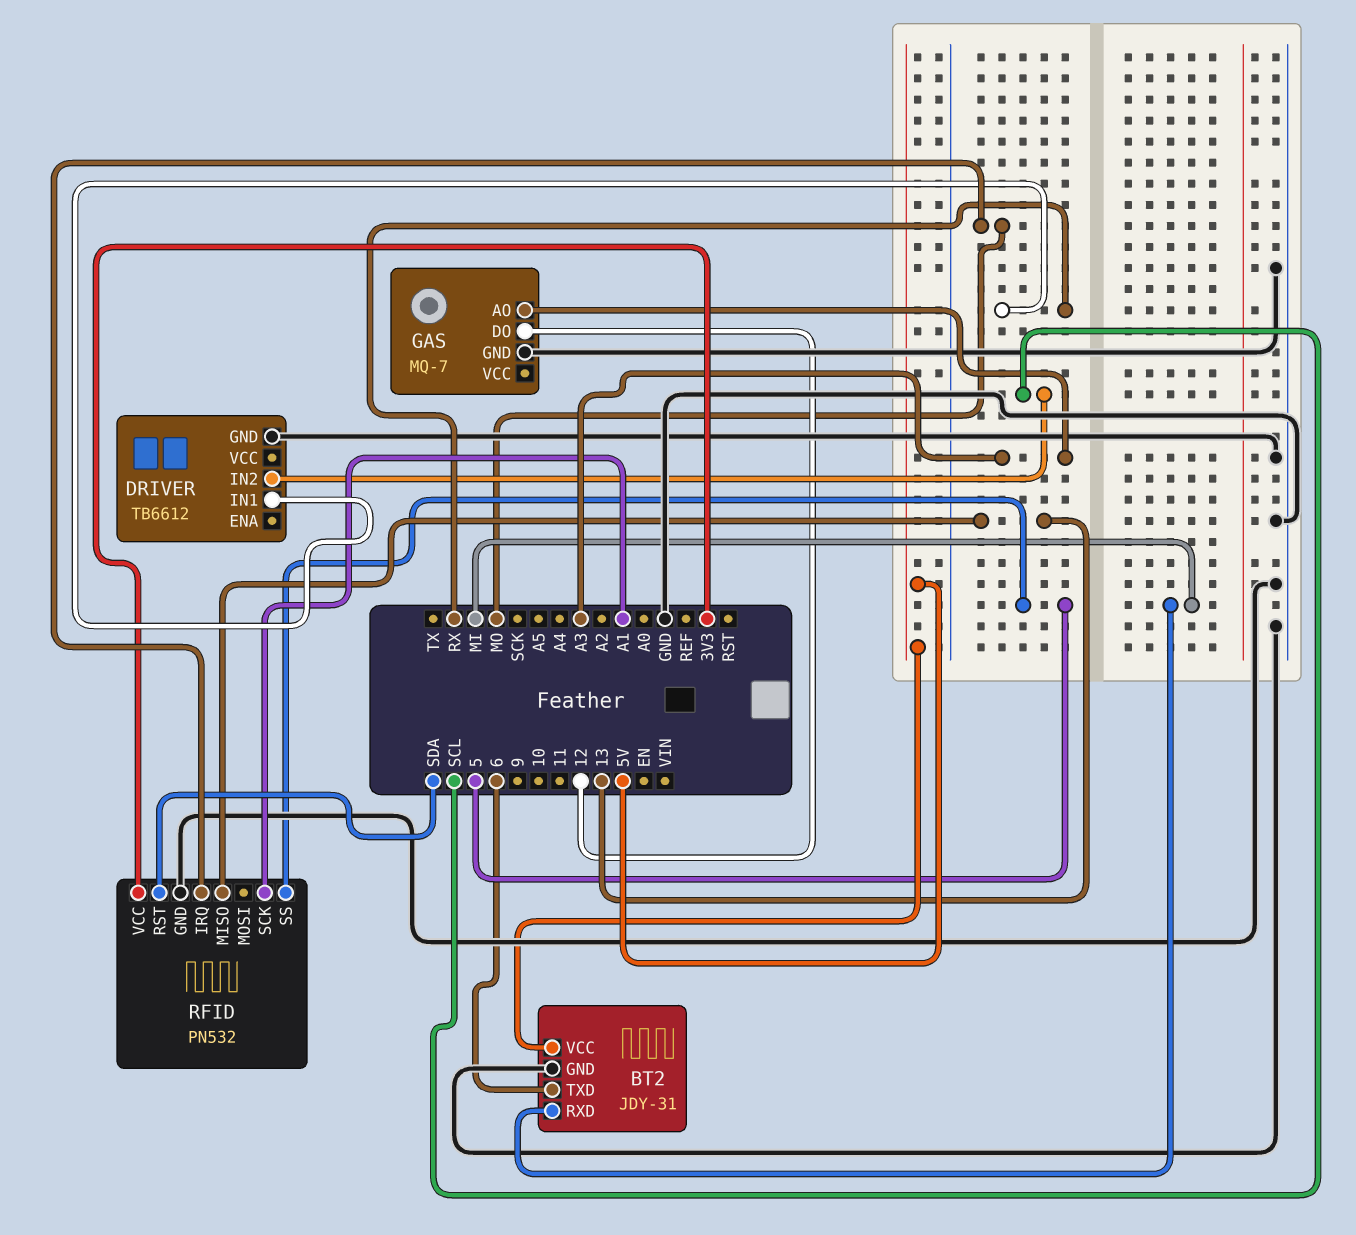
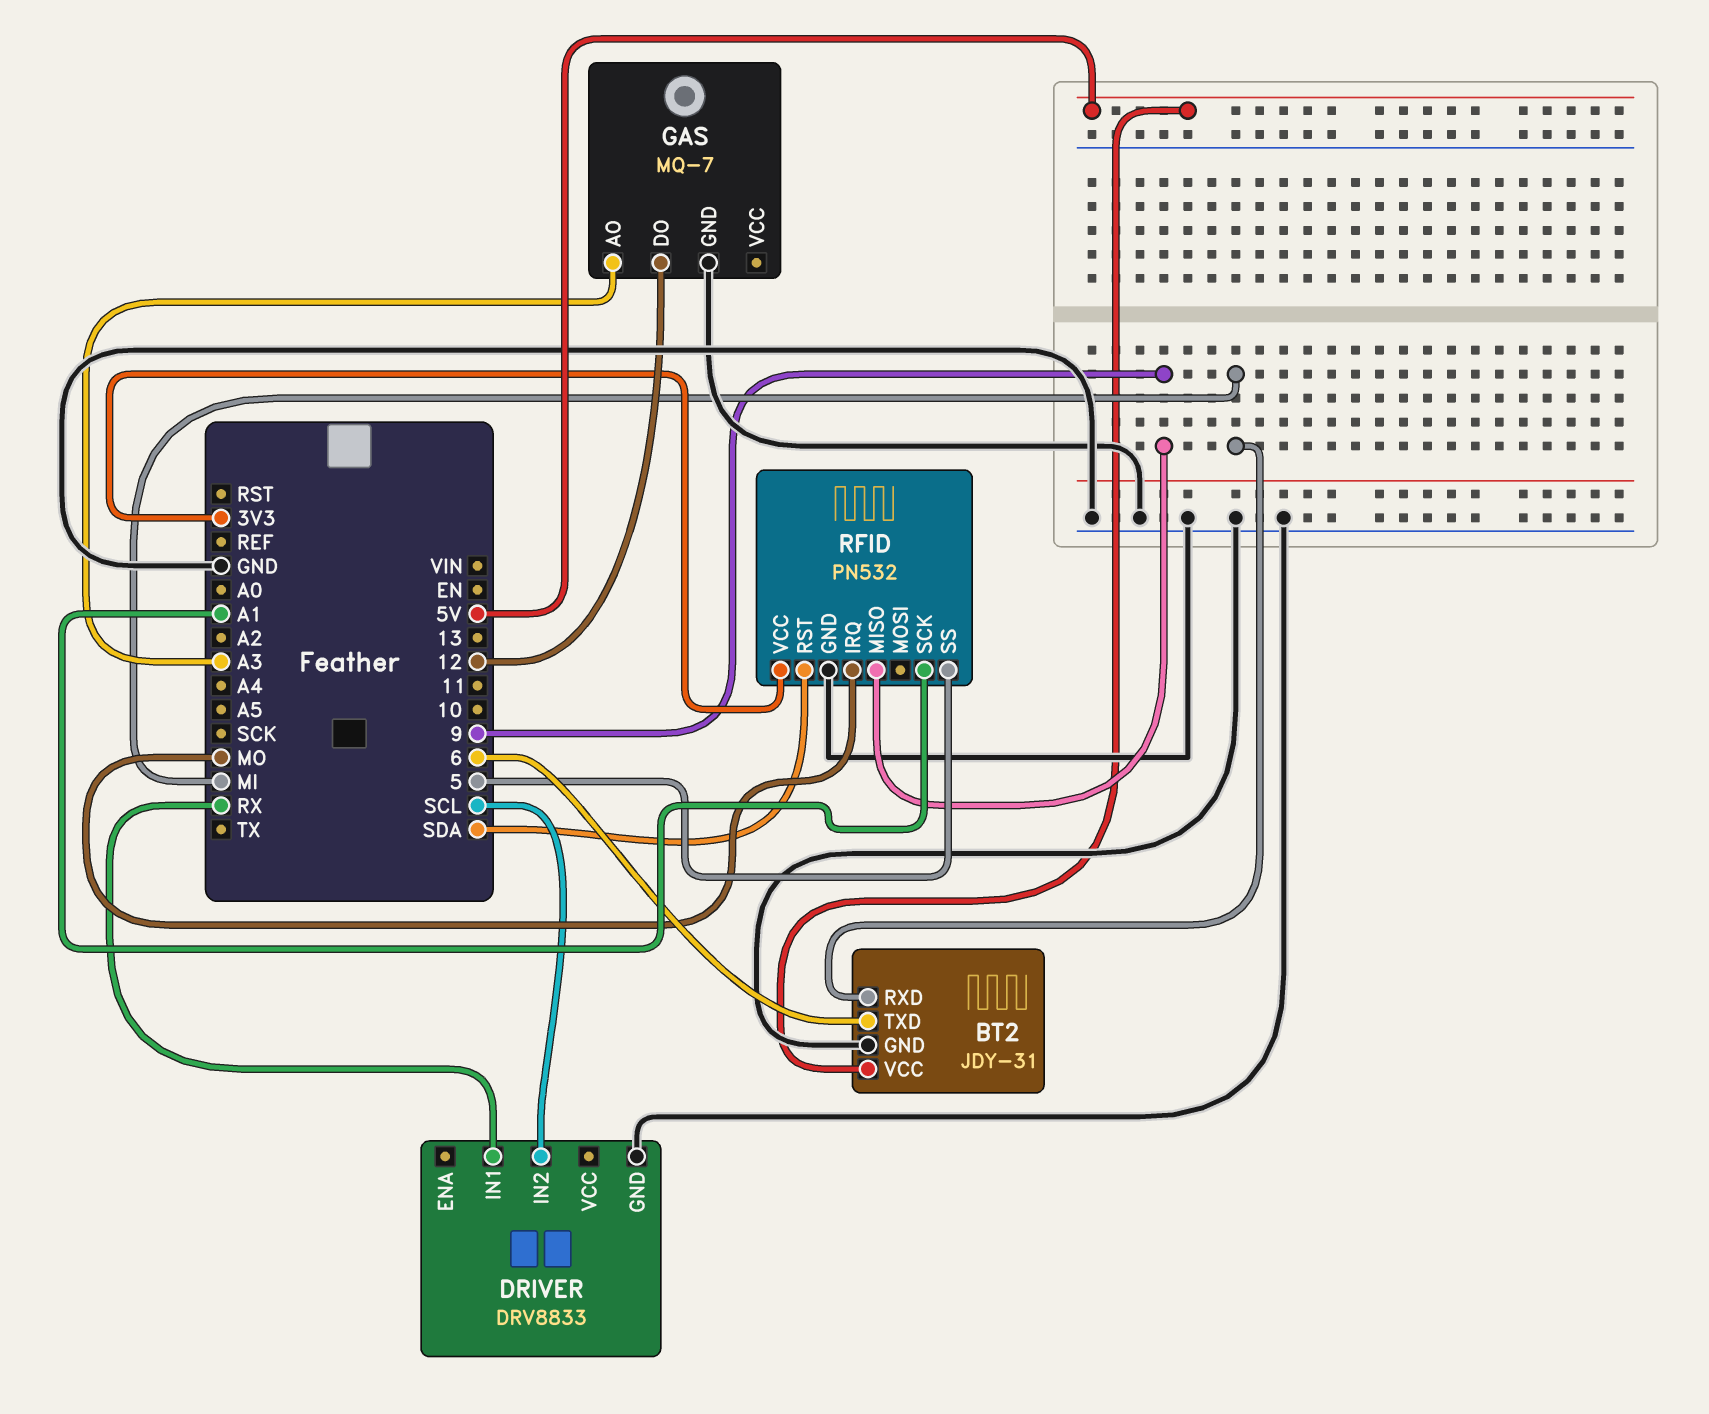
DRIVER: TB6612 -> DRV8833
RFID pin MISO: 13 -> 9

